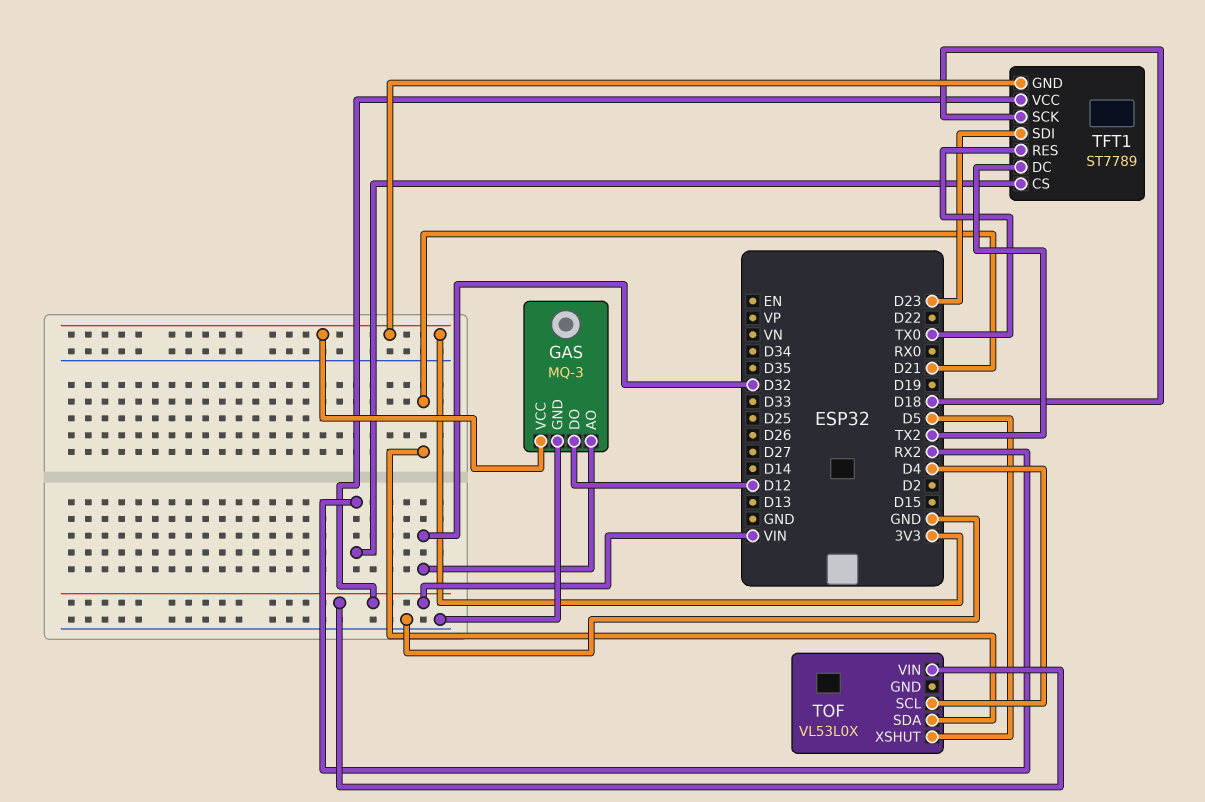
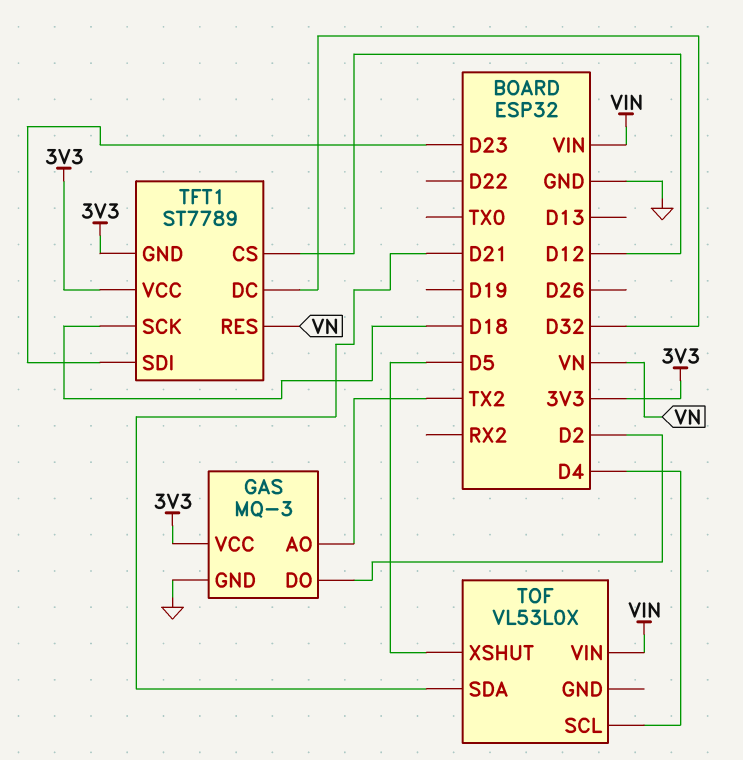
GAS pin AO: D32 -> TX2
GAS pin DO: D12 -> D2
TFT1 pin CS: RX2 -> D12
TFT1 pin DC: TX2 -> D32
TFT1 pin RES: TX0 -> VN
TFT1 pin VCC: VIN -> 3V3

